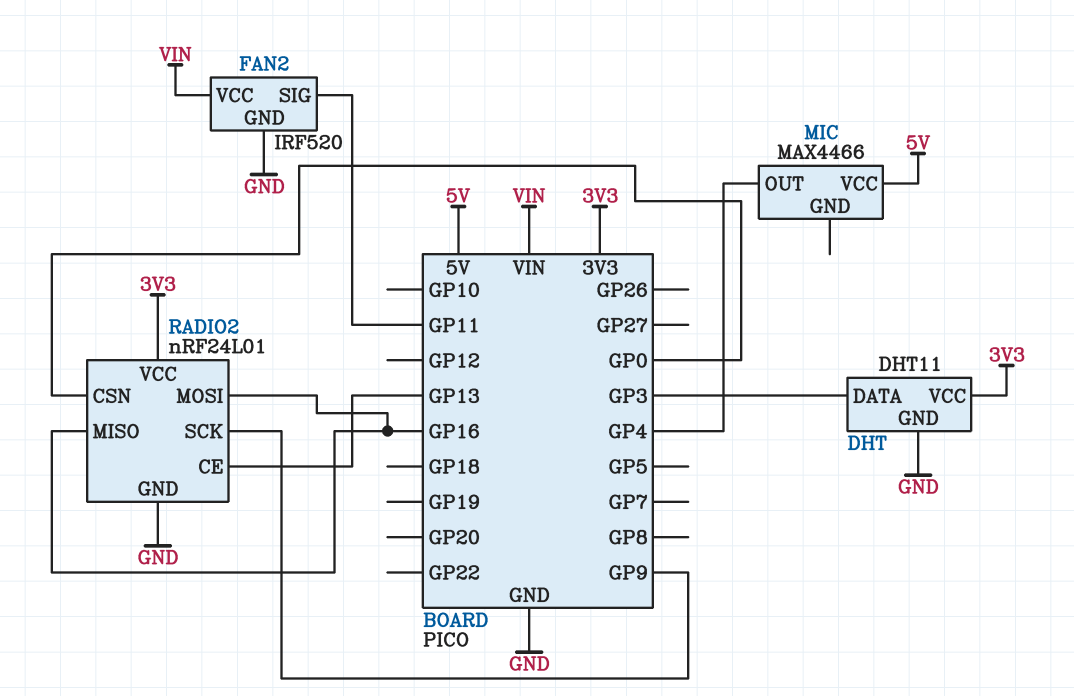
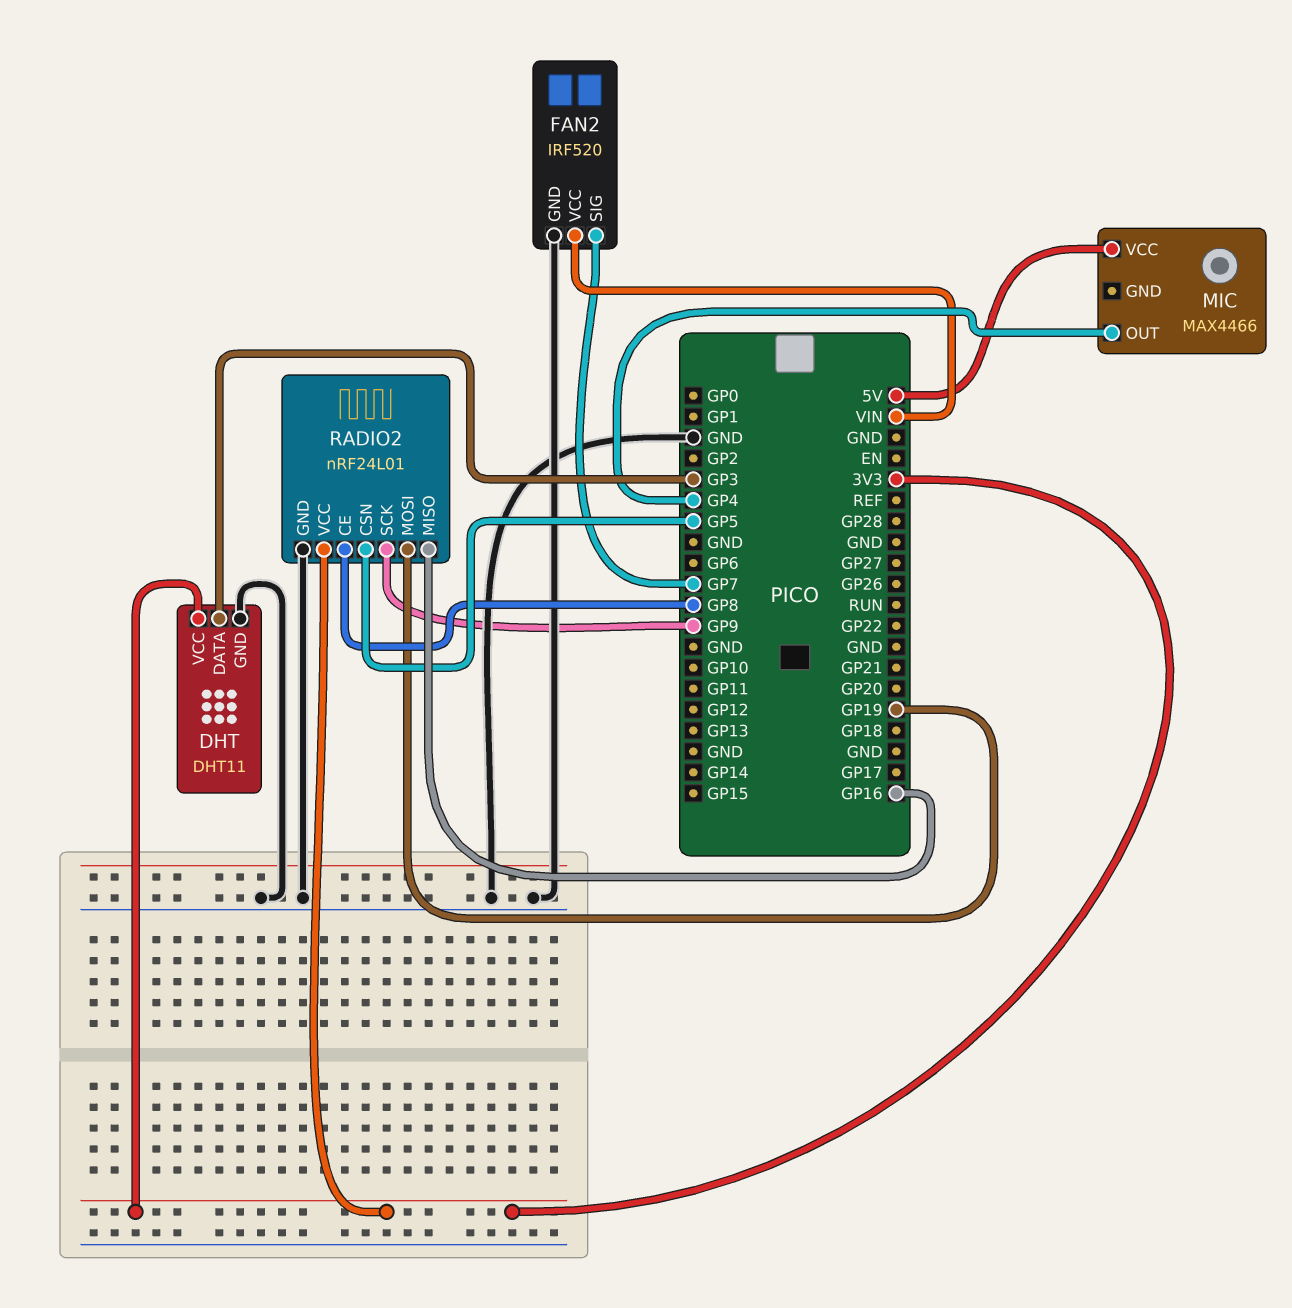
FAN2 pin SIG: GP11 -> GP7
RADIO2 pin CE: GP13 -> GP8
RADIO2 pin CSN: GP0 -> GP5
RADIO2 pin MOSI: GP16 -> GP19

